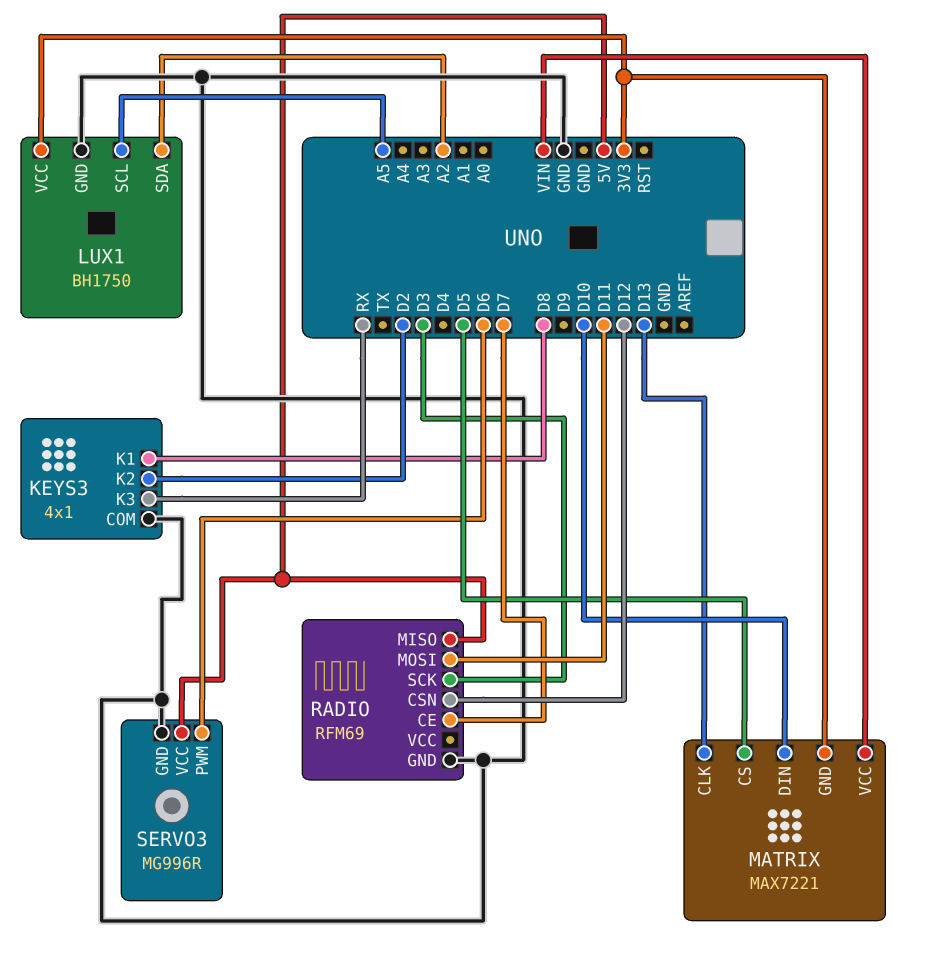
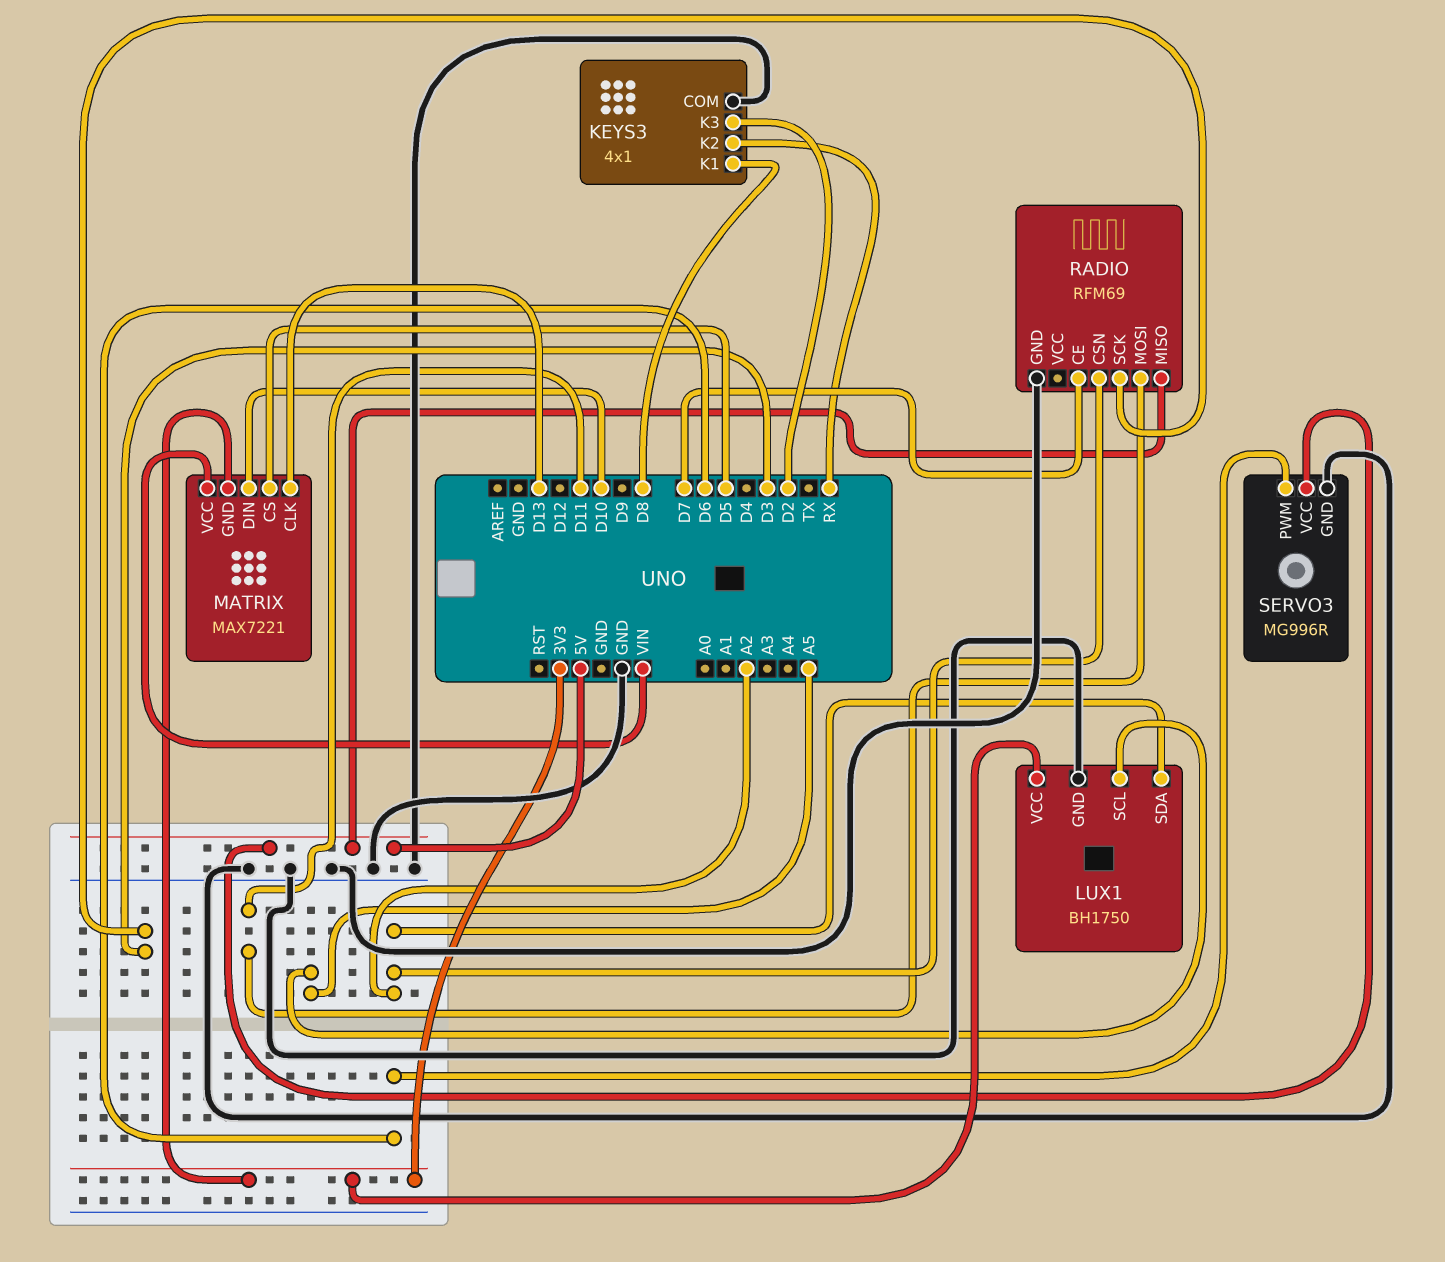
KEYS3 pin K2: D2 -> RX
KEYS3 pin K3: RX -> D2
RADIO pin CSN: D12 -> A2

